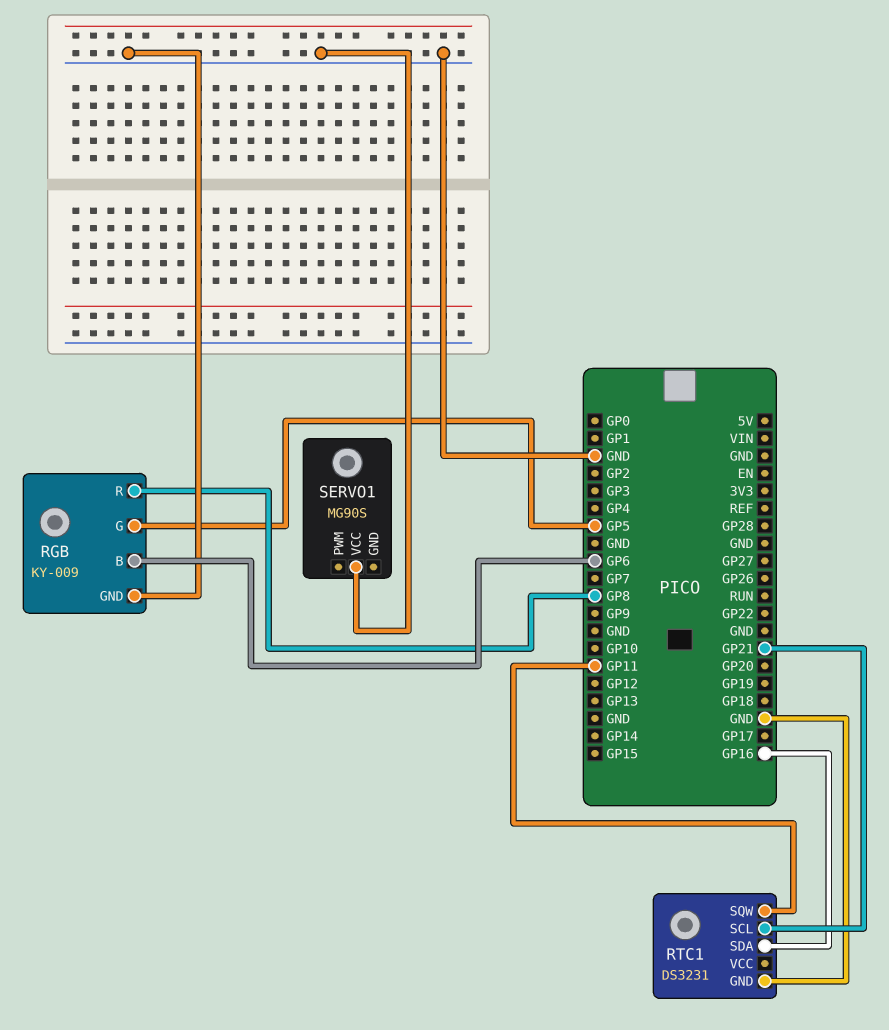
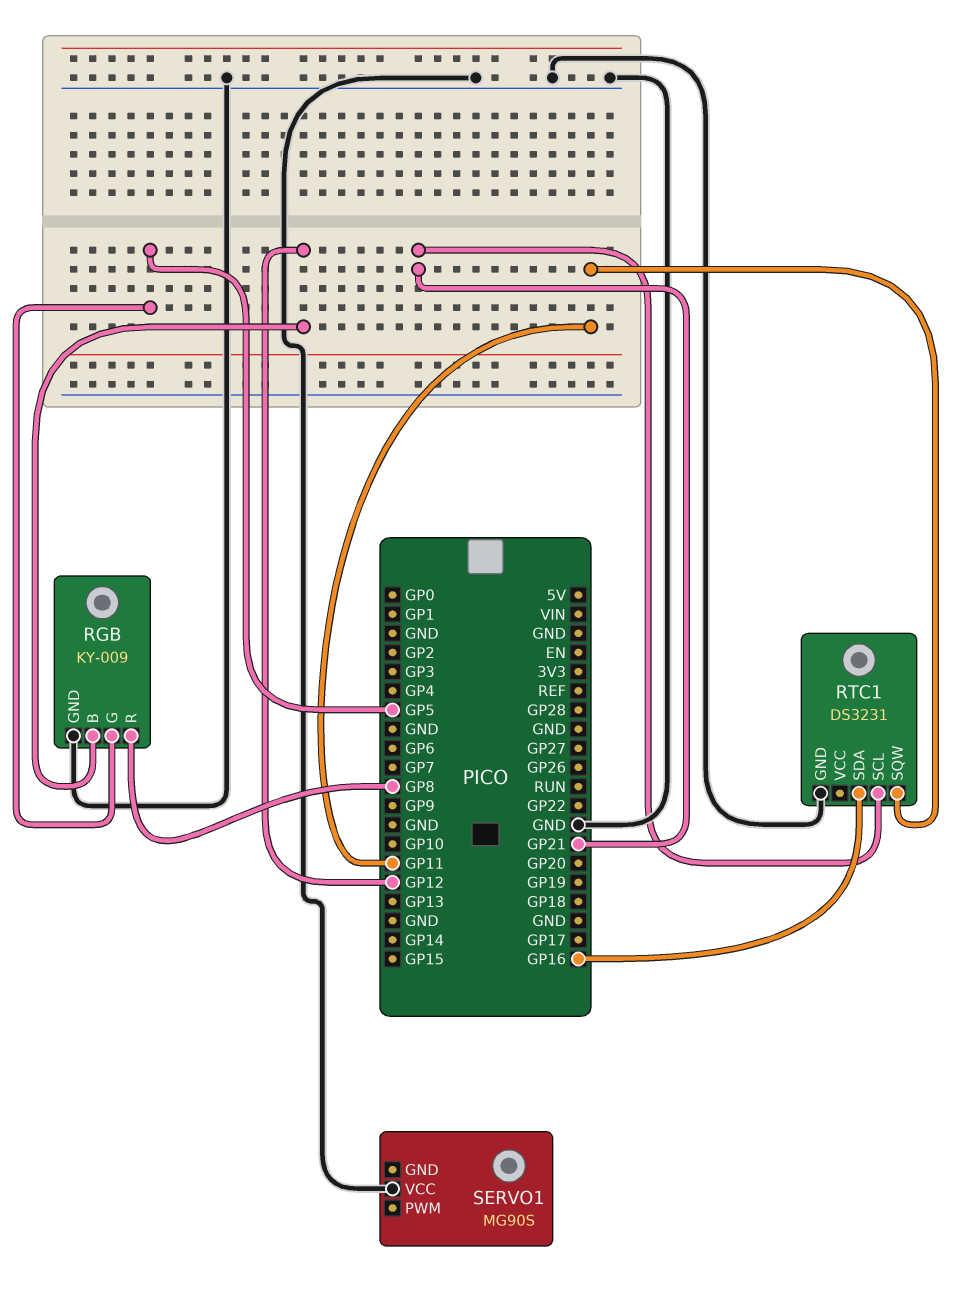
RGB pin B: GP6 -> GP12

